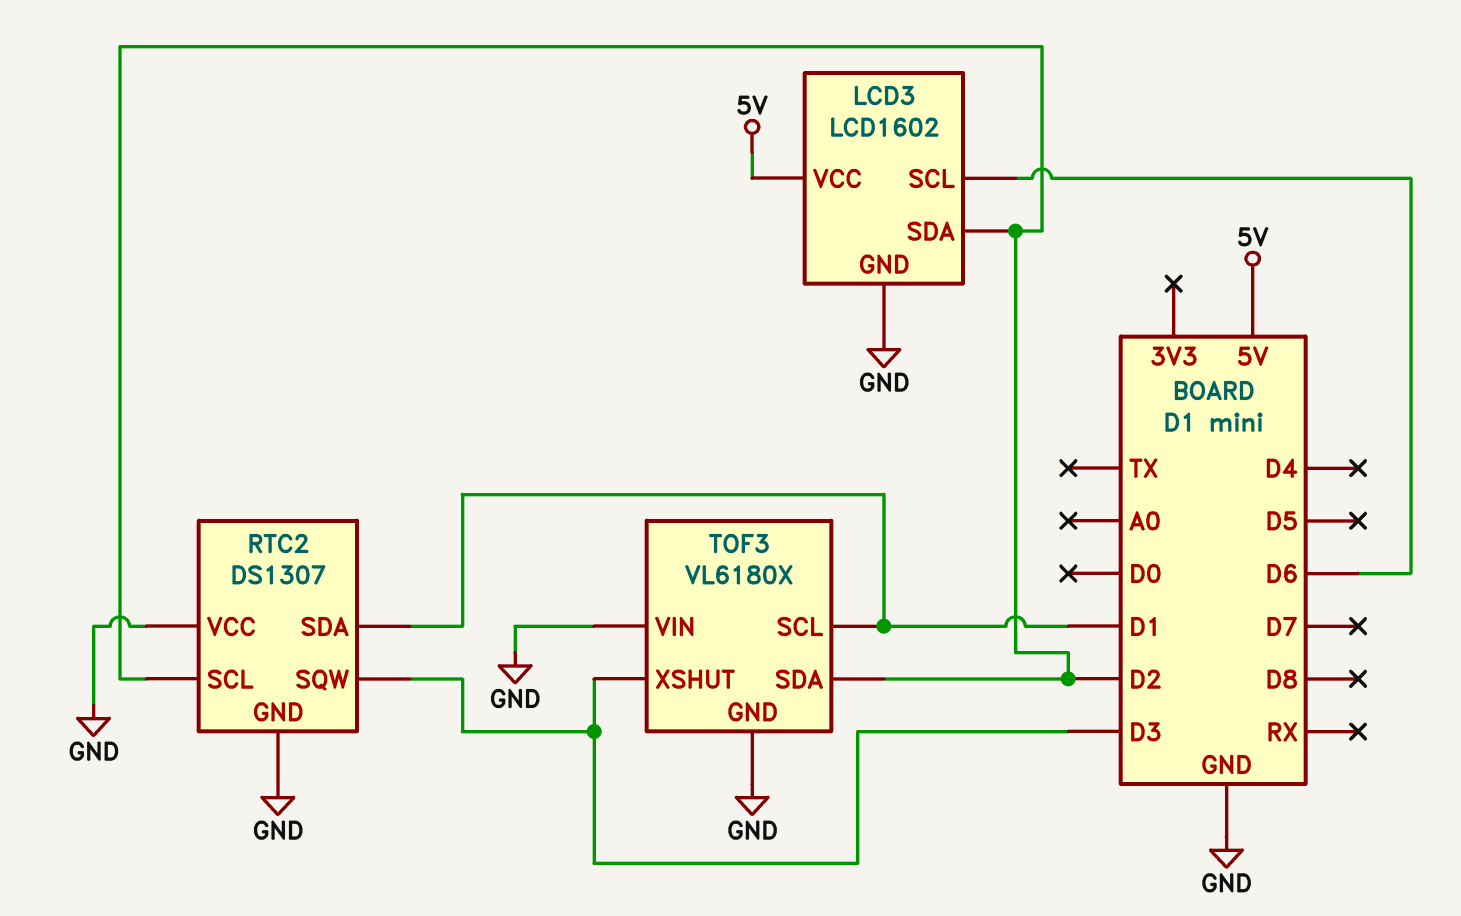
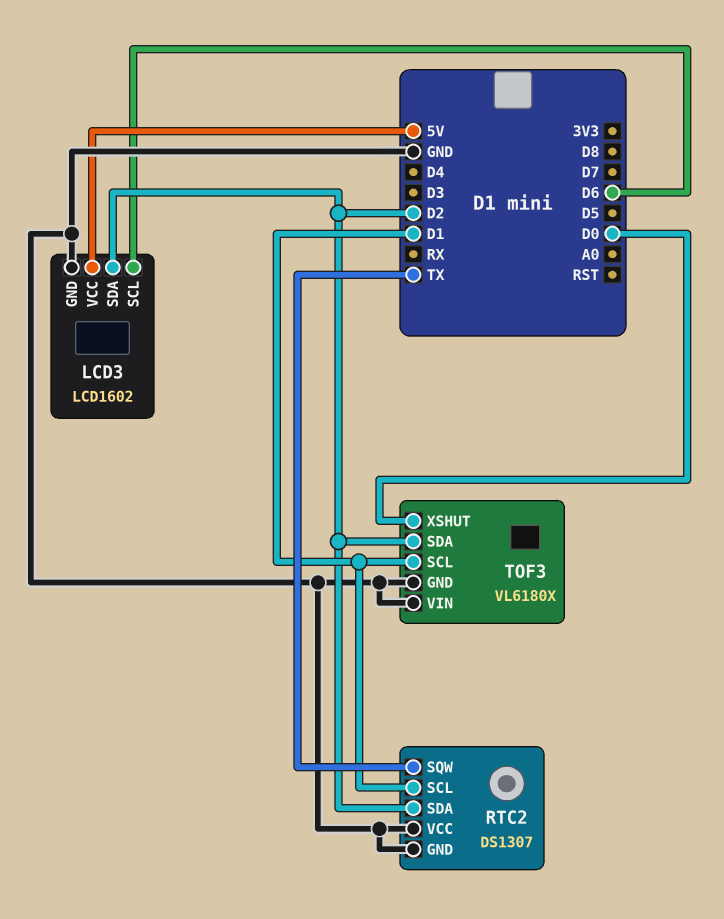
RTC2 pin SCL: D2 -> D1
RTC2 pin SDA: D1 -> D2
RTC2 pin SQW: D3 -> TX
TOF3 pin XSHUT: D3 -> D0

